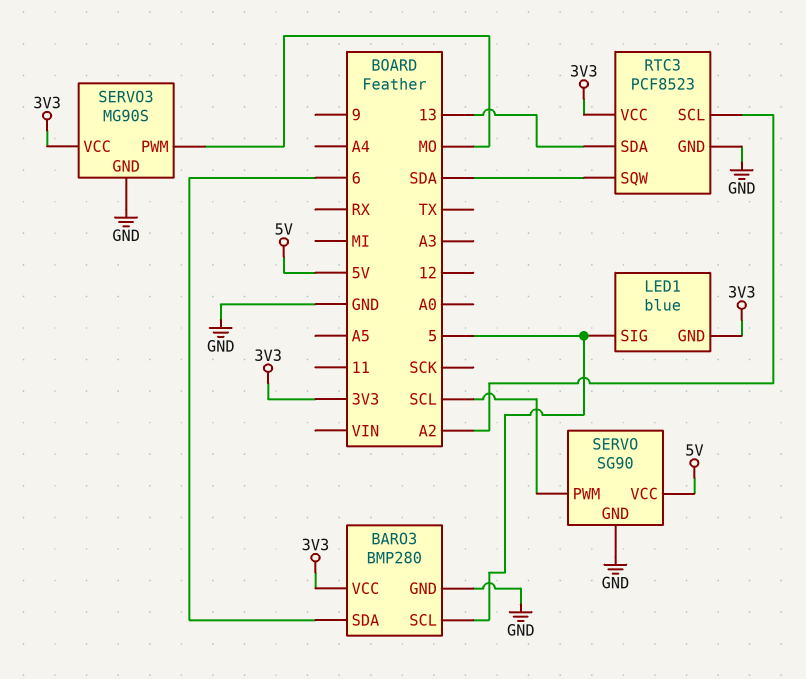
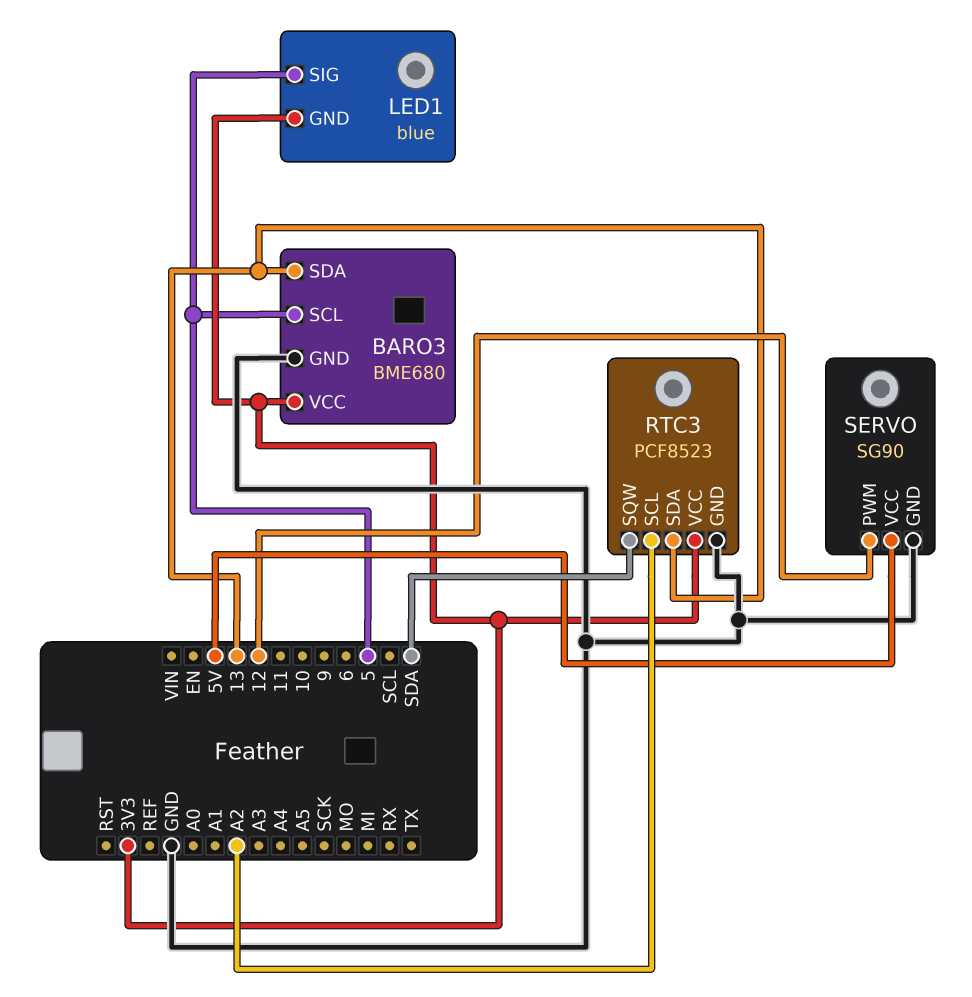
BARO3: BMP280 -> BME680
BARO3 pin SDA: 6 -> 13
SERVO pin PWM: SCL -> 12
SERVO3: MG90S -> none
SERVO3 pin GND: GND -> none
SERVO3 pin PWM: MO -> none
SERVO3 pin VCC: 3V3 -> none

